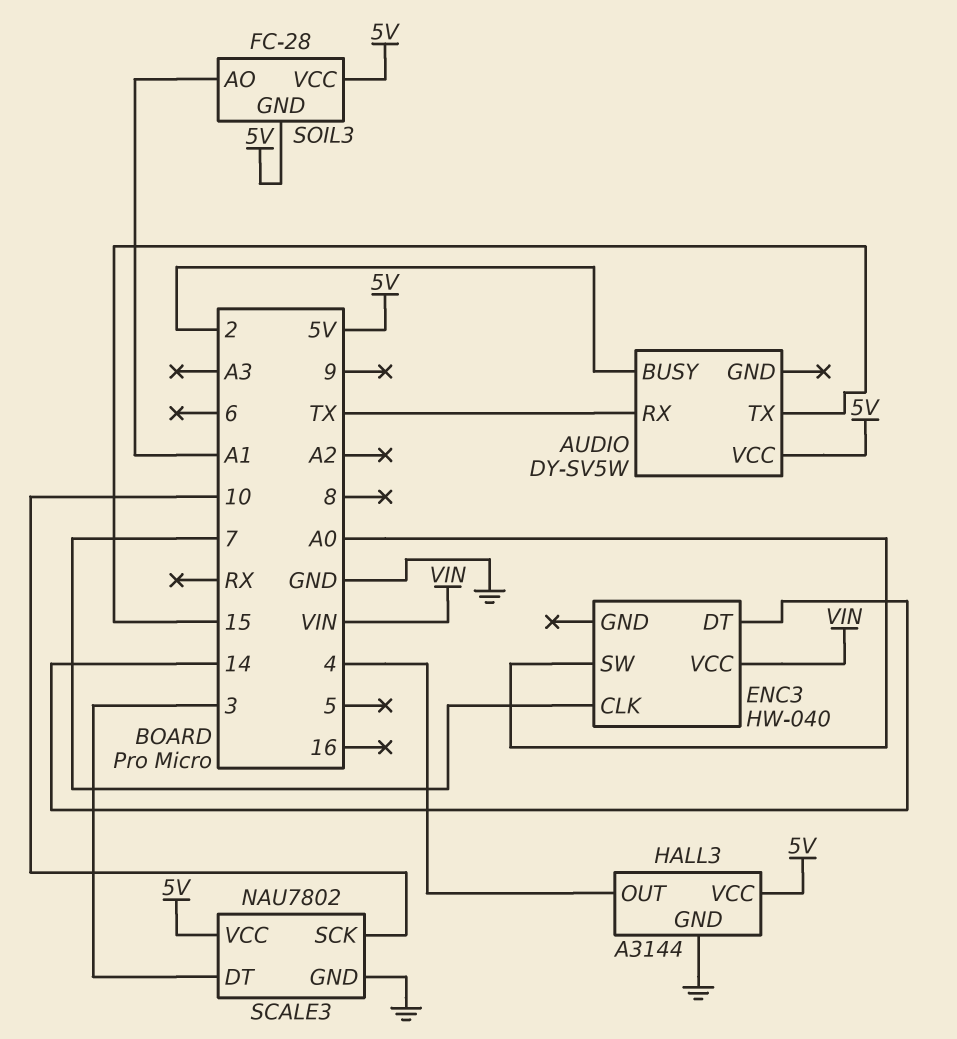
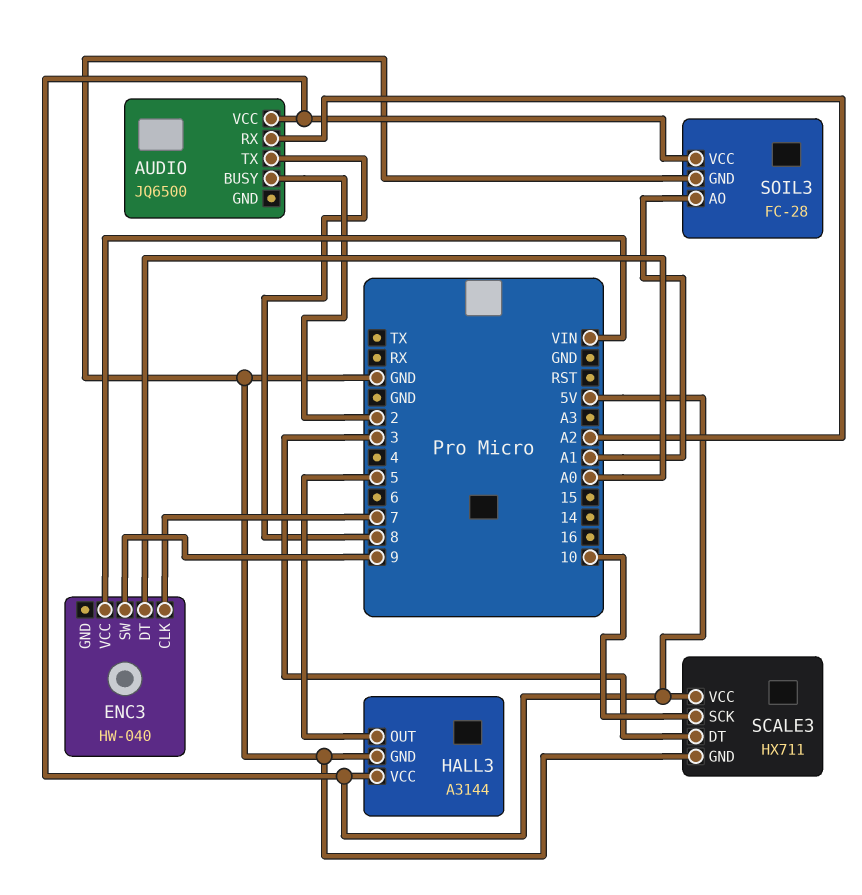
AUDIO: DY-SV5W -> JQ6500
AUDIO pin RX: TX -> A2
AUDIO pin TX: 15 -> 8
ENC3 pin DT: 14 -> A0
ENC3 pin SW: A0 -> 9
HALL3 pin OUT: 4 -> 5
SCALE3: NAU7802 -> HX711
SOIL3 pin GND: 5V -> GND

